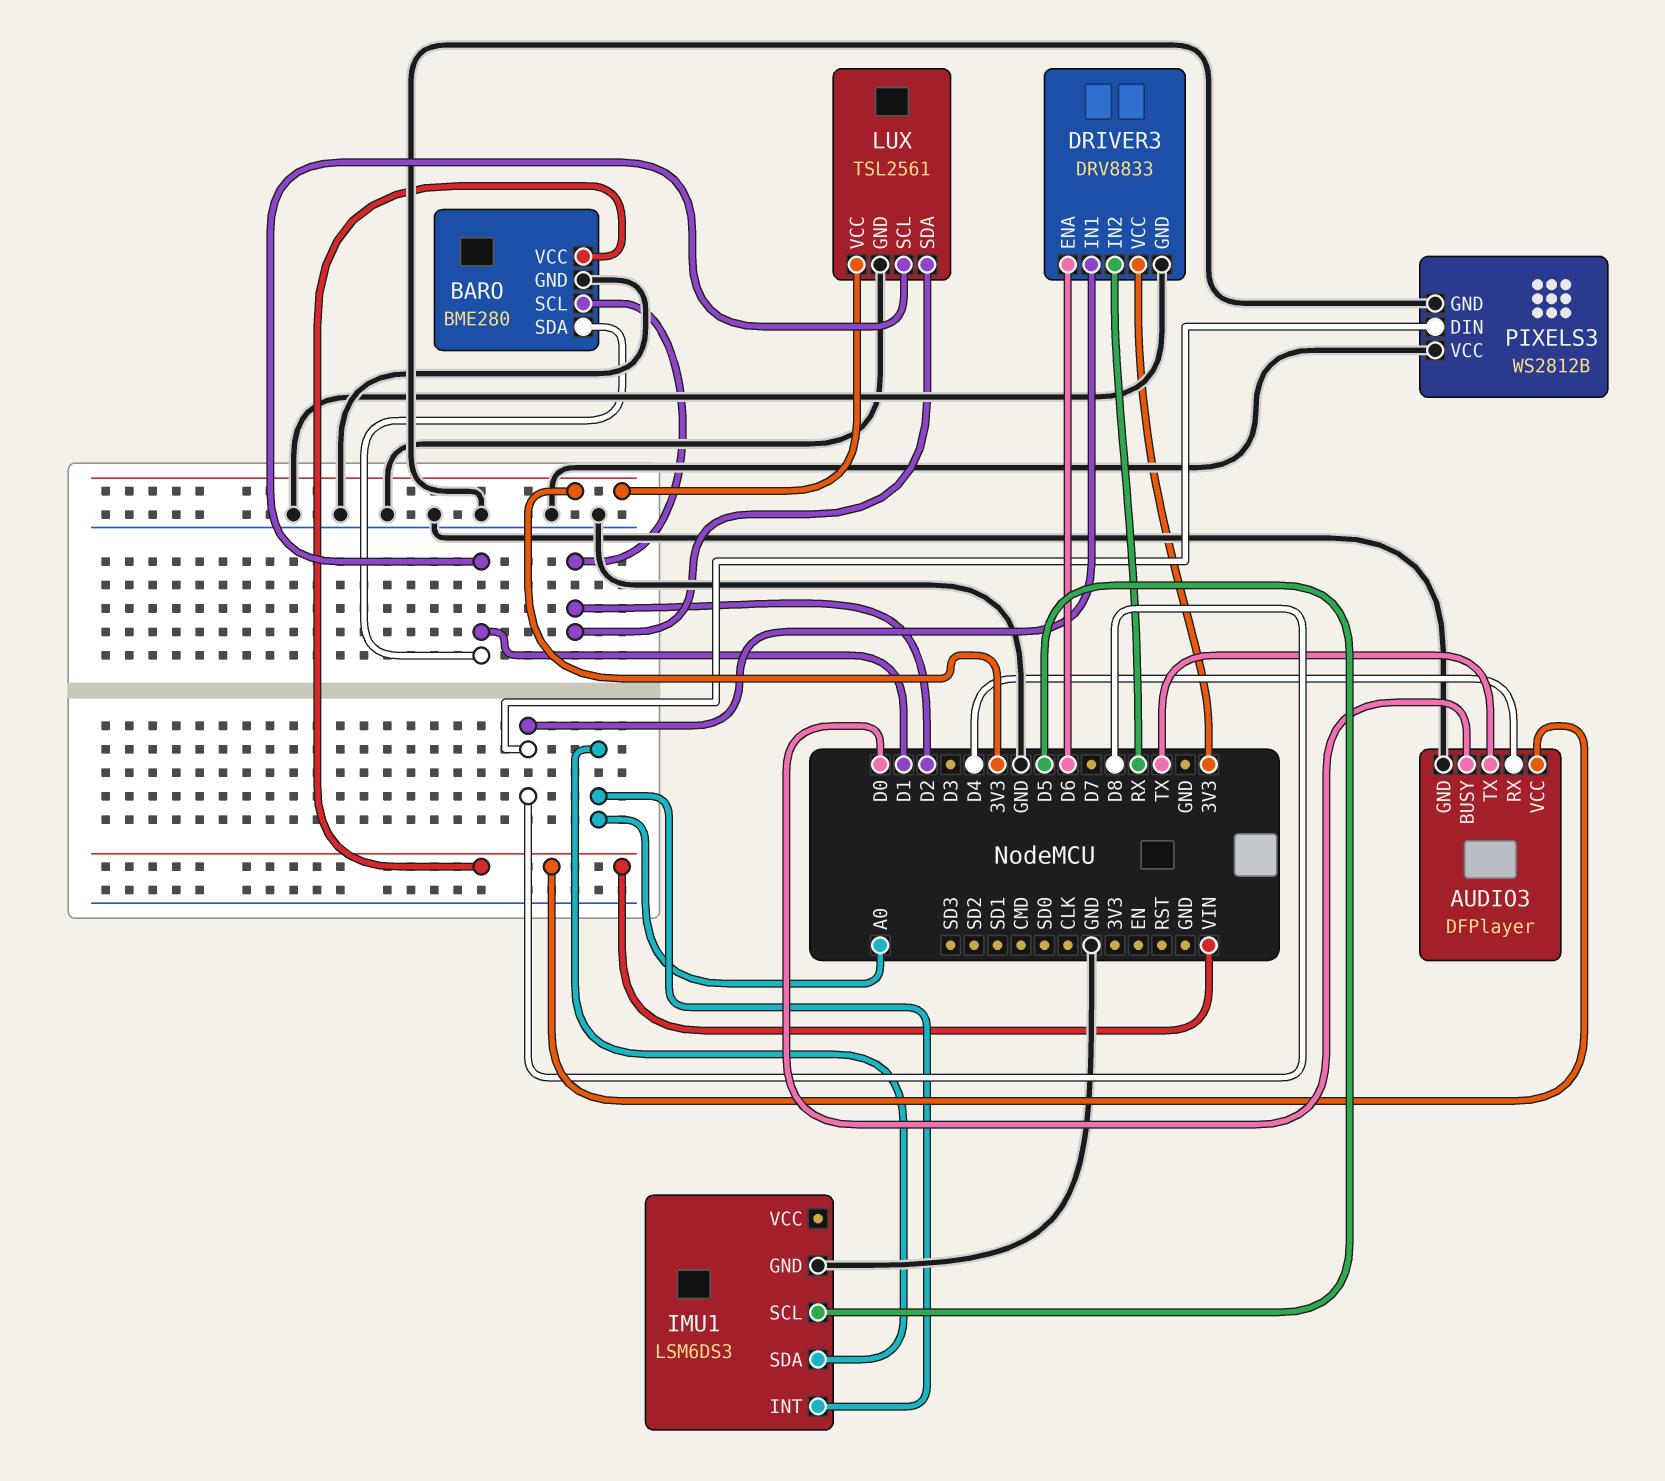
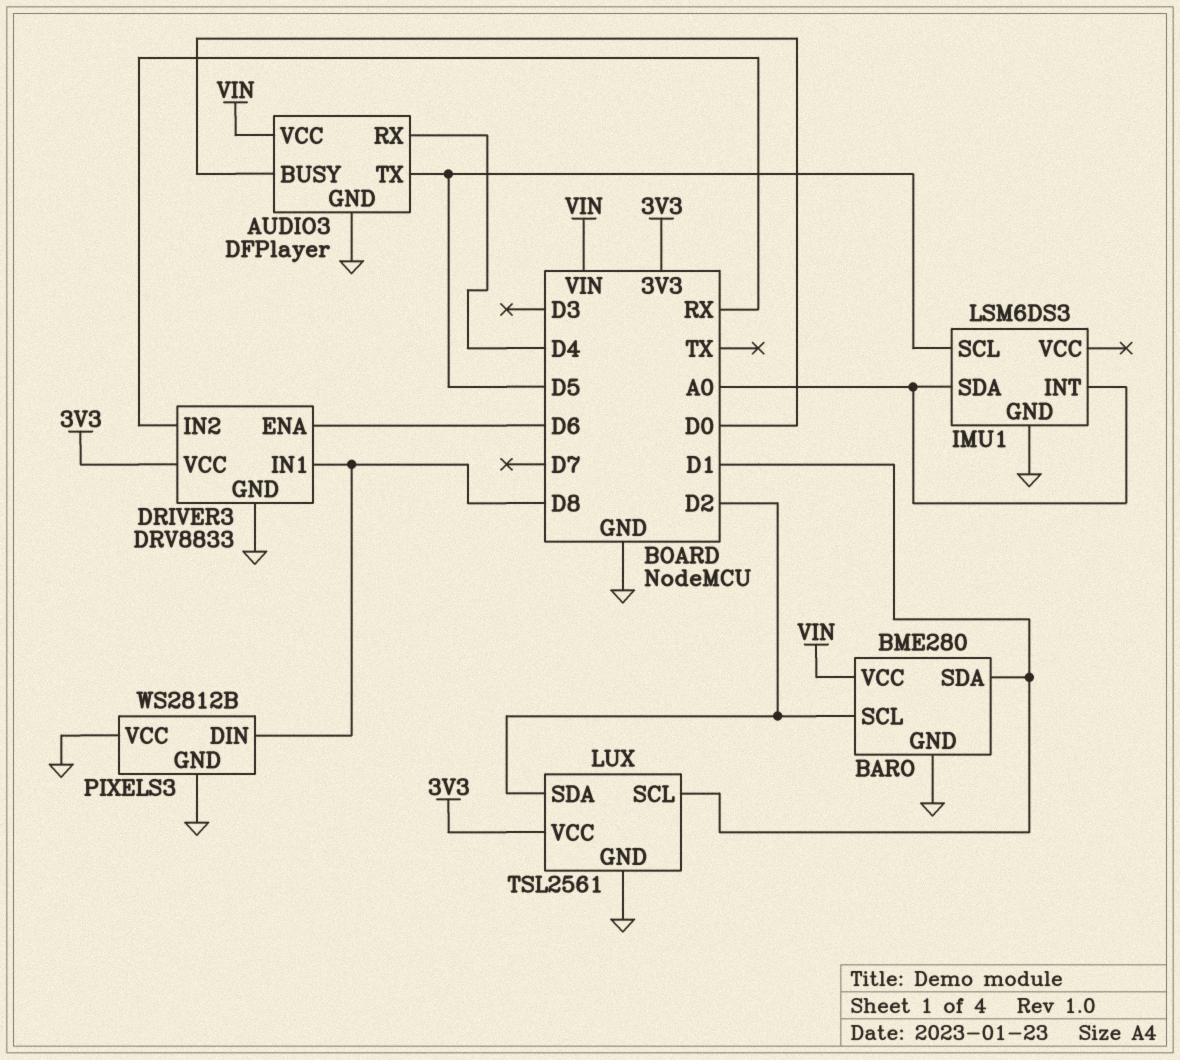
AUDIO3 pin TX: TX -> D5

